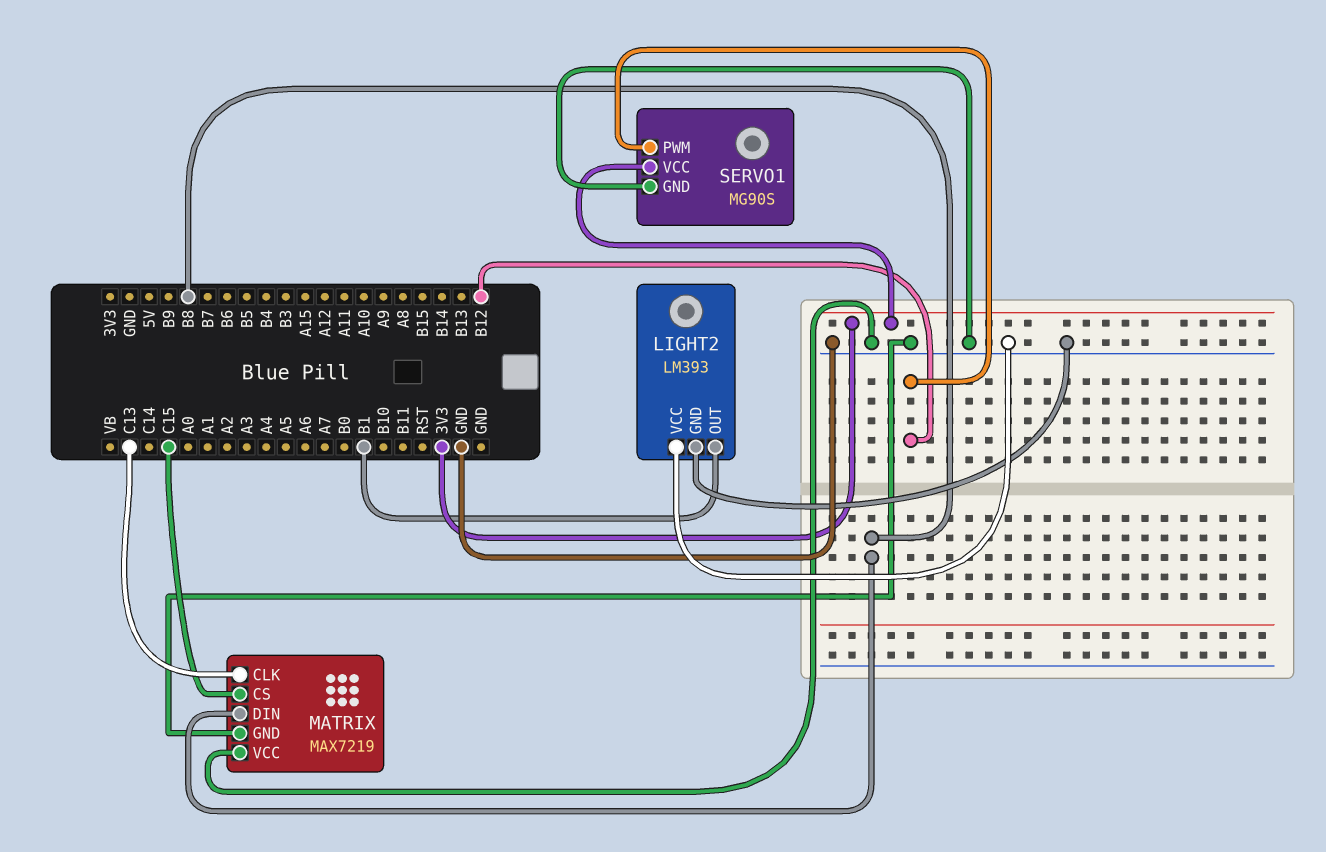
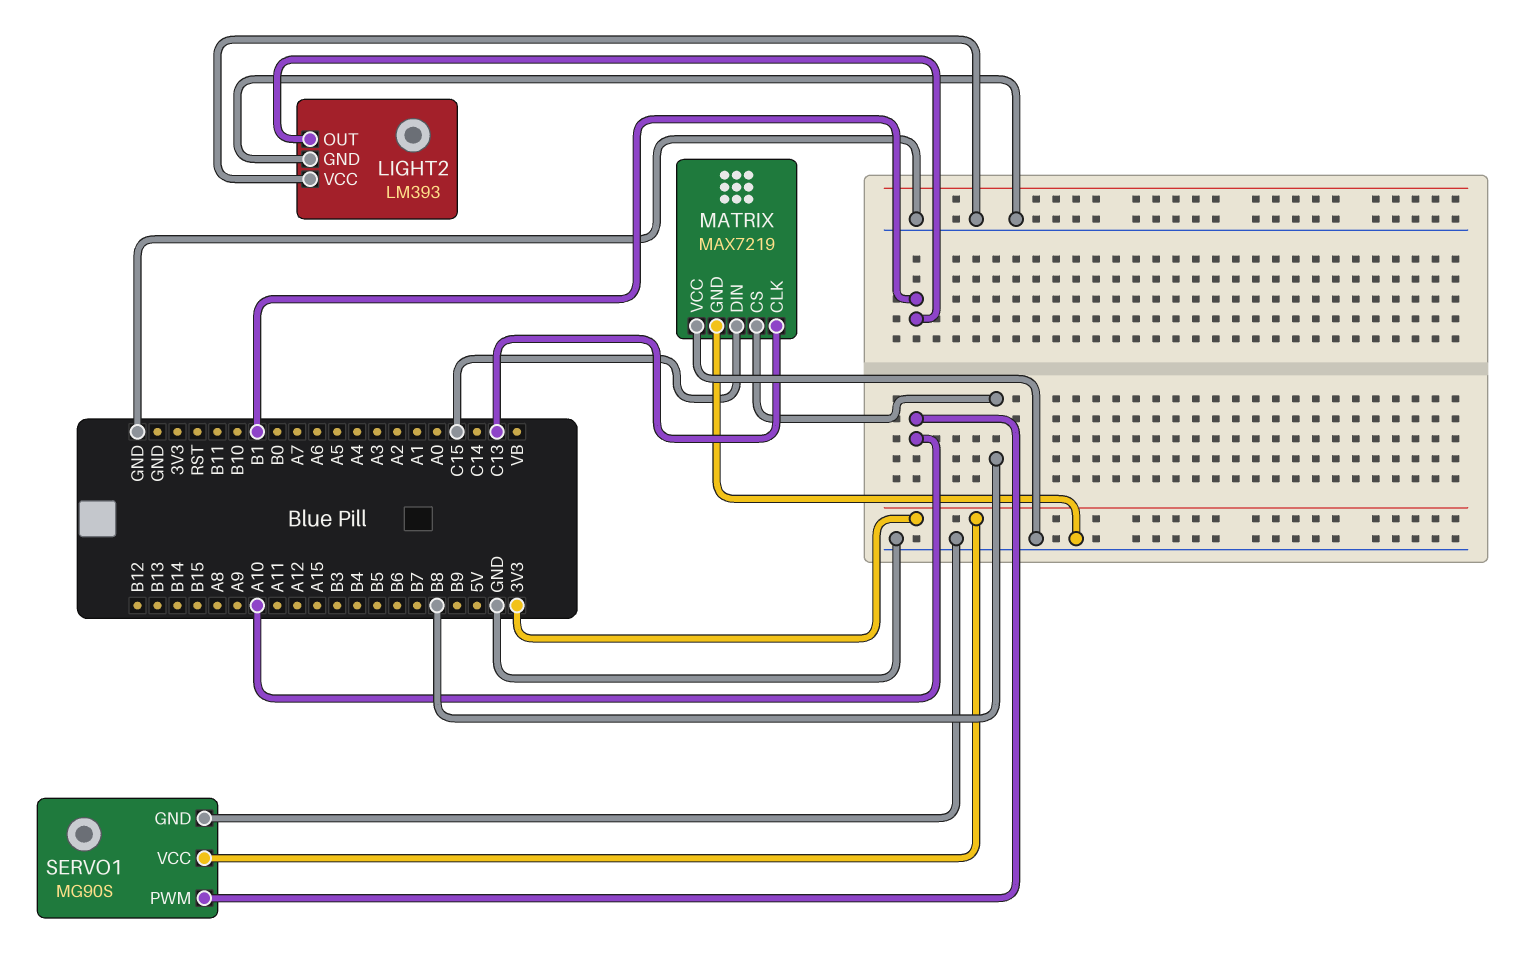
MATRIX pin CS: C15 -> B8
MATRIX pin DIN: B8 -> C15
SERVO1 pin PWM: B12 -> A10

